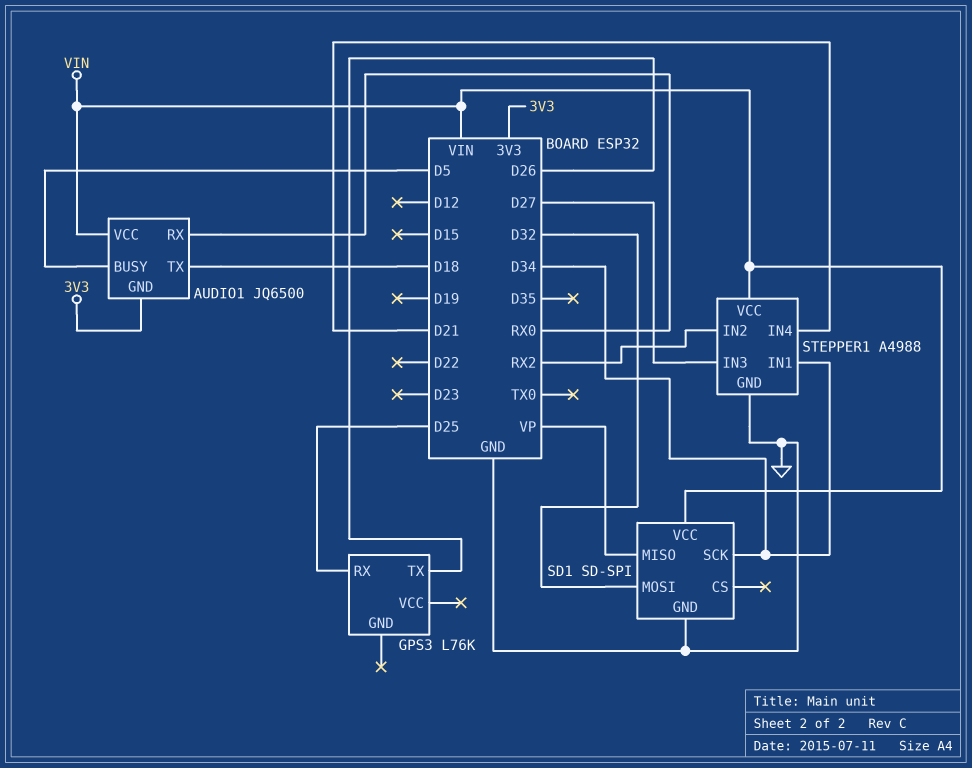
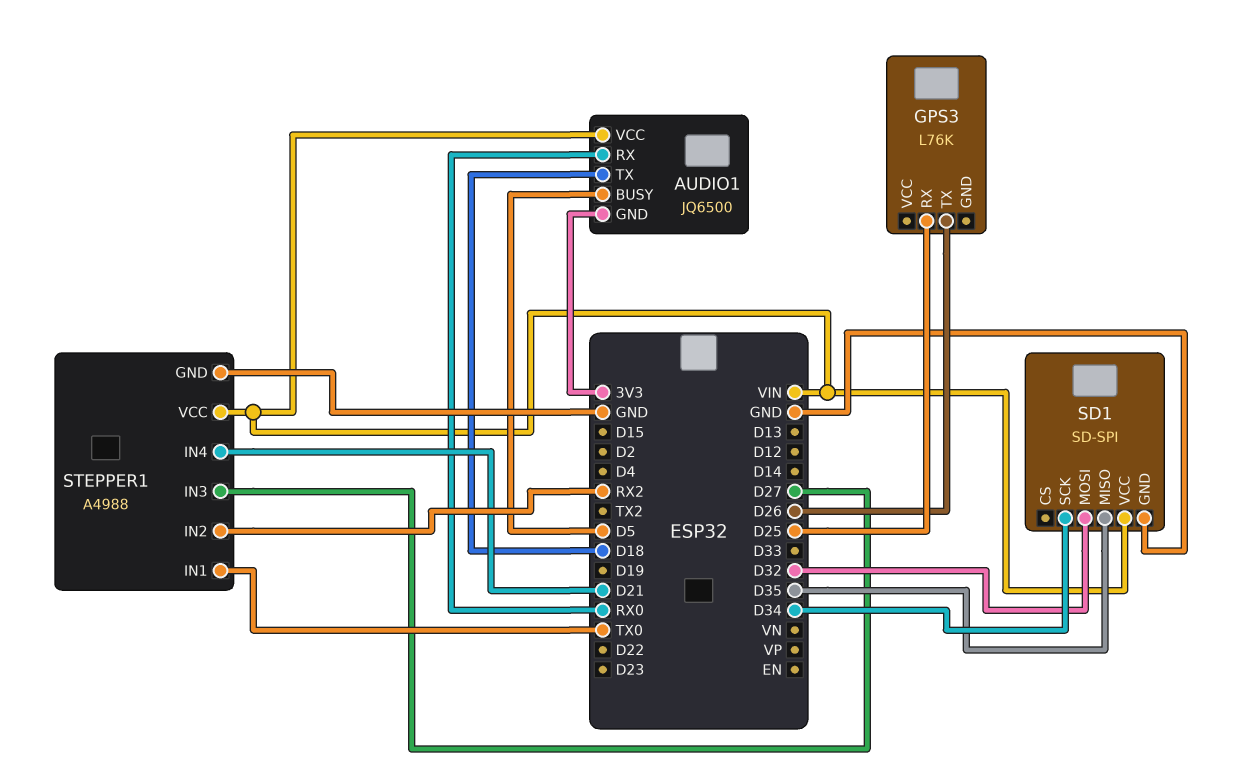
SD1 pin MISO: VP -> D35
STEPPER1 pin IN1: D34 -> TX0

